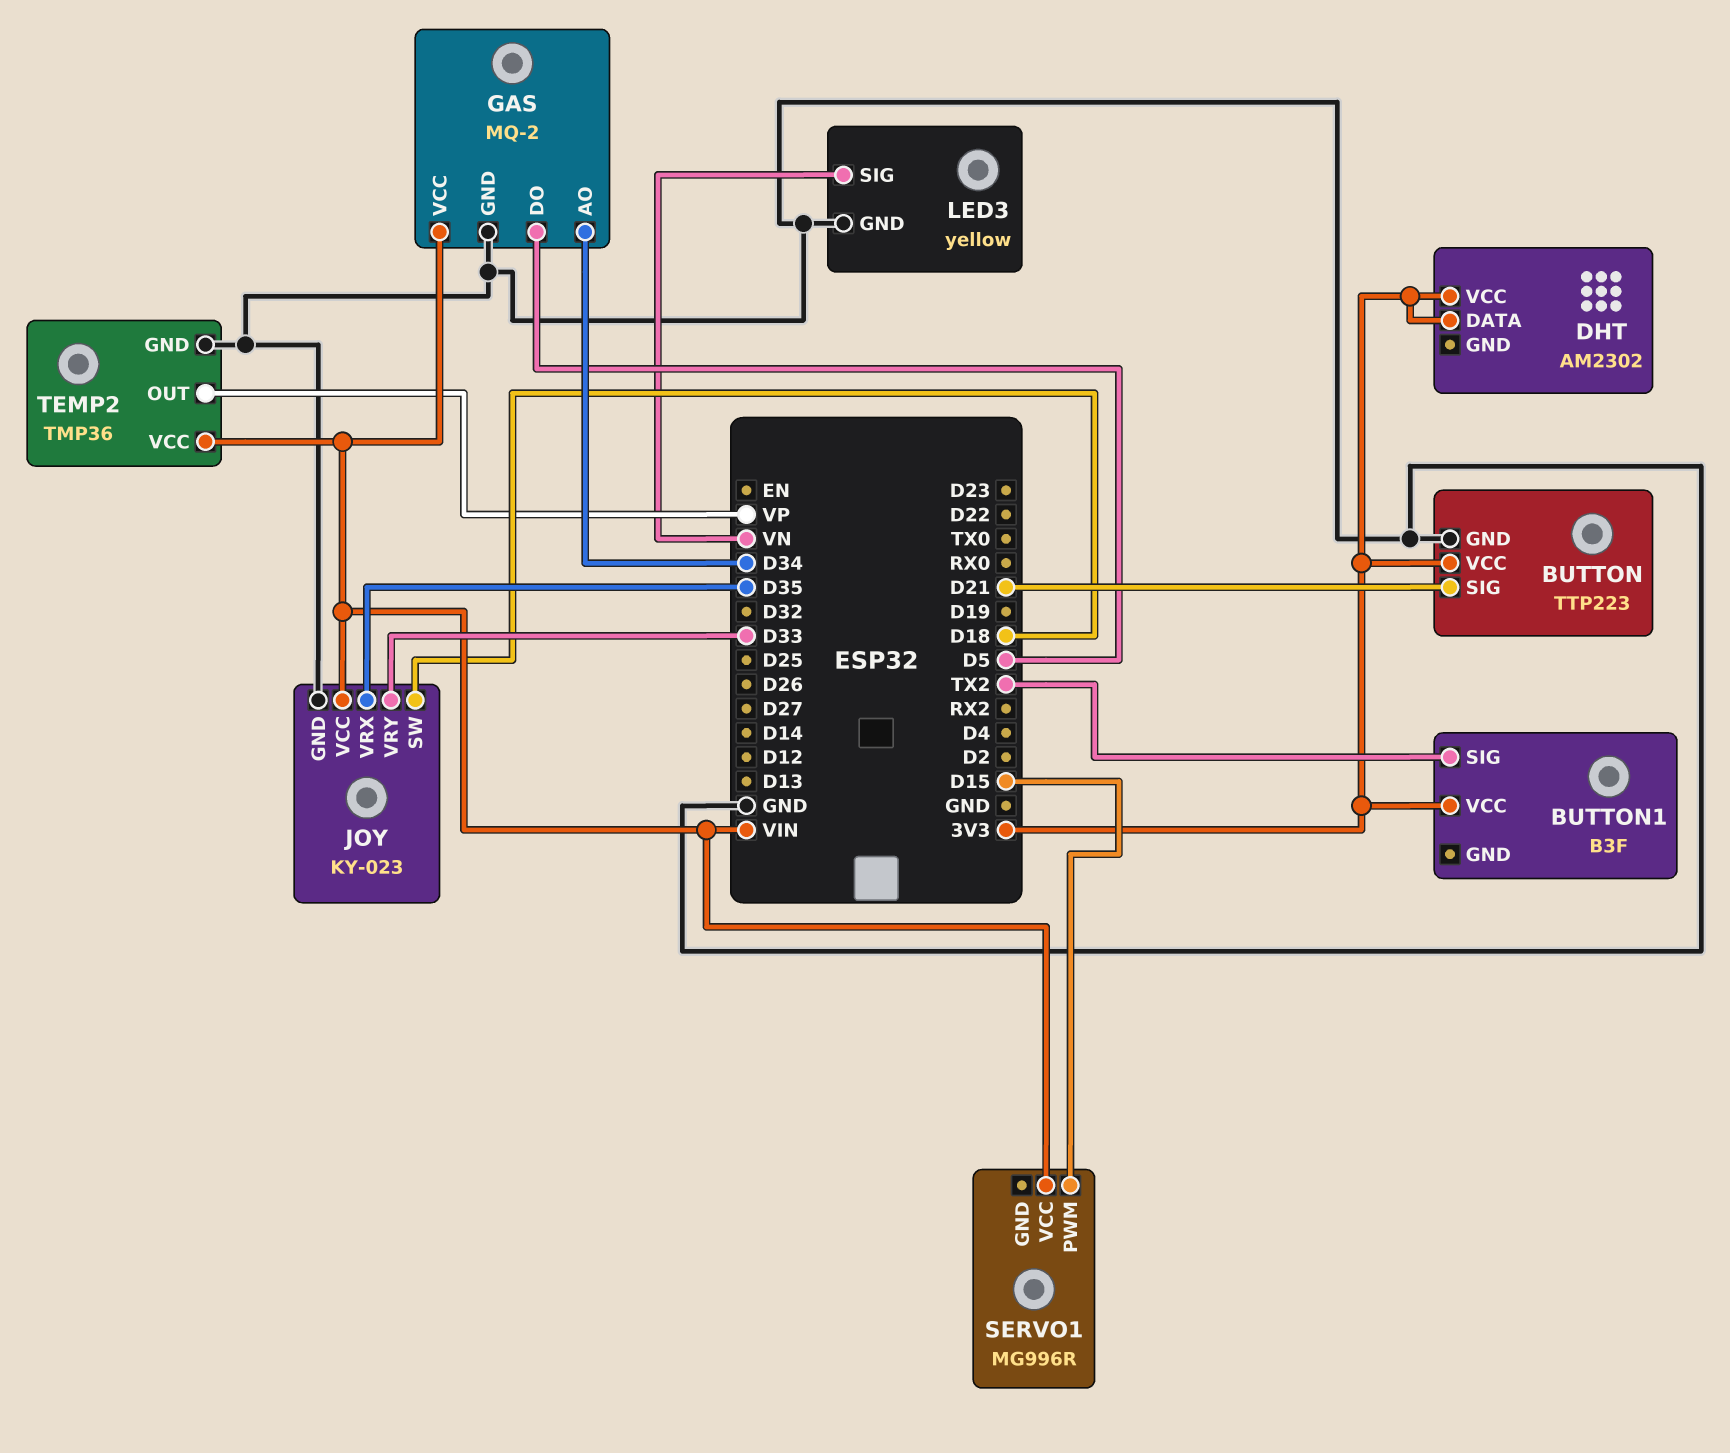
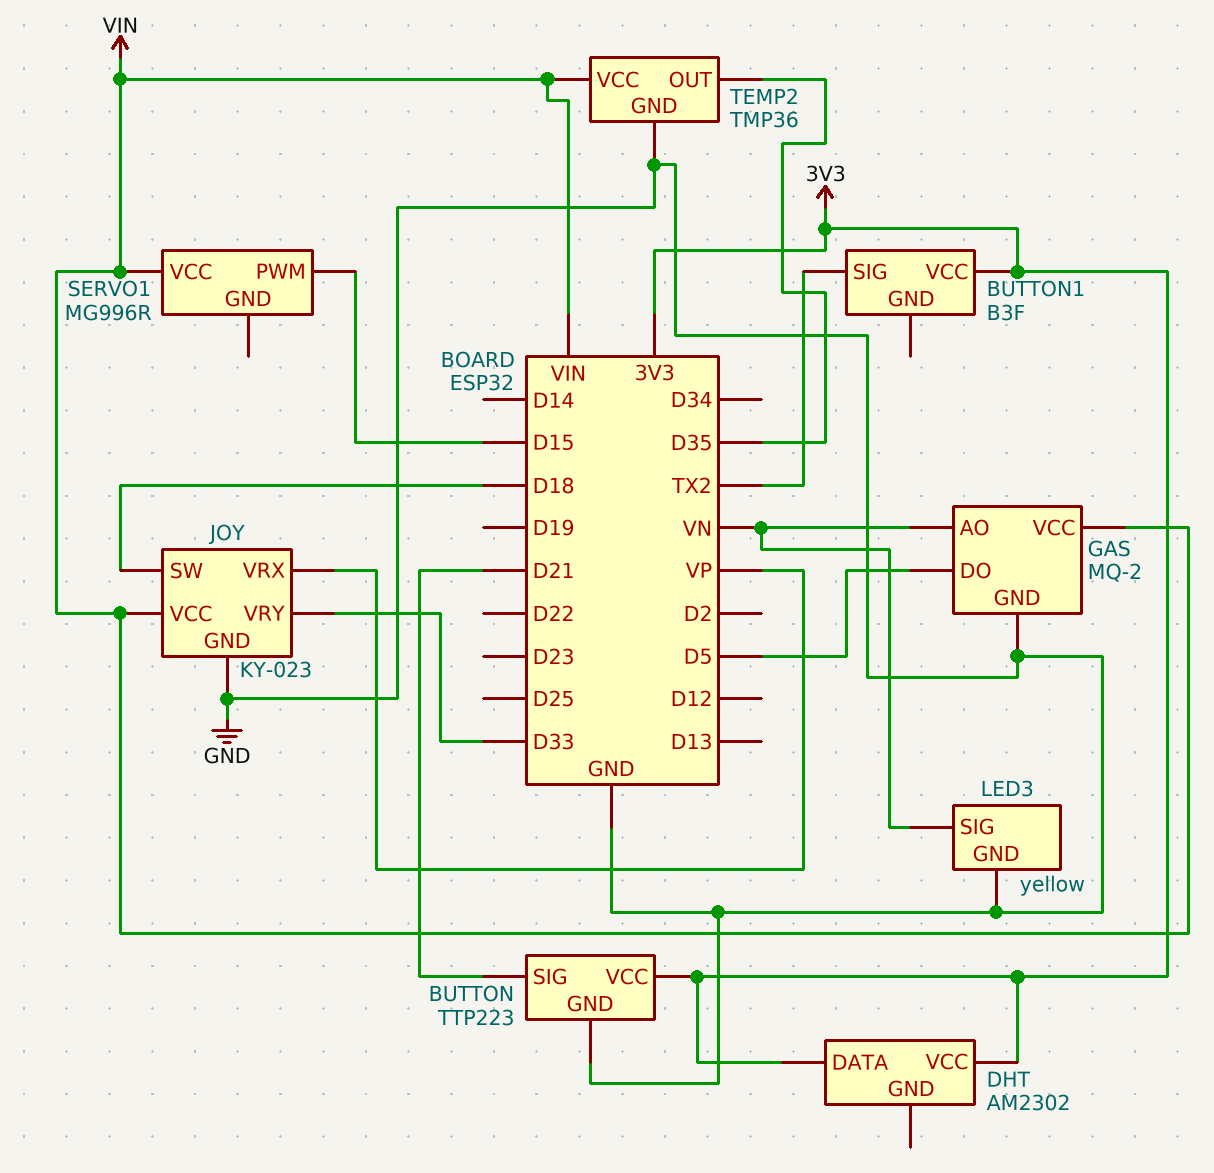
GAS pin AO: D34 -> VN
JOY pin VRX: D35 -> VP
TEMP2 pin OUT: VP -> D35

